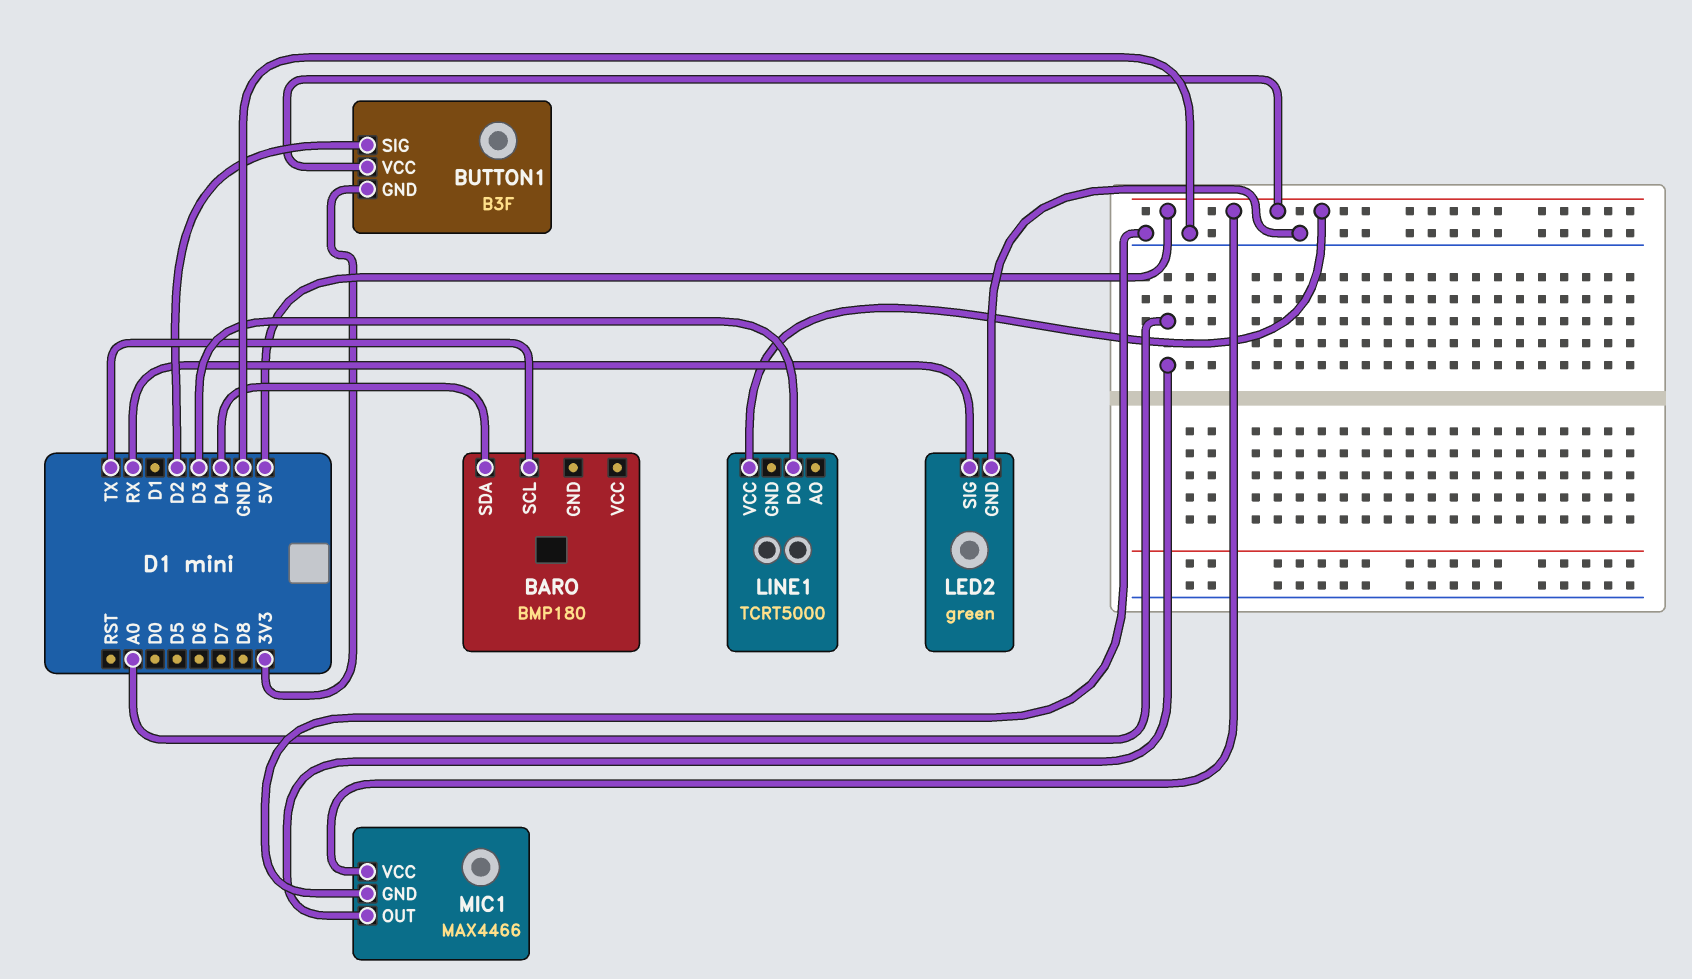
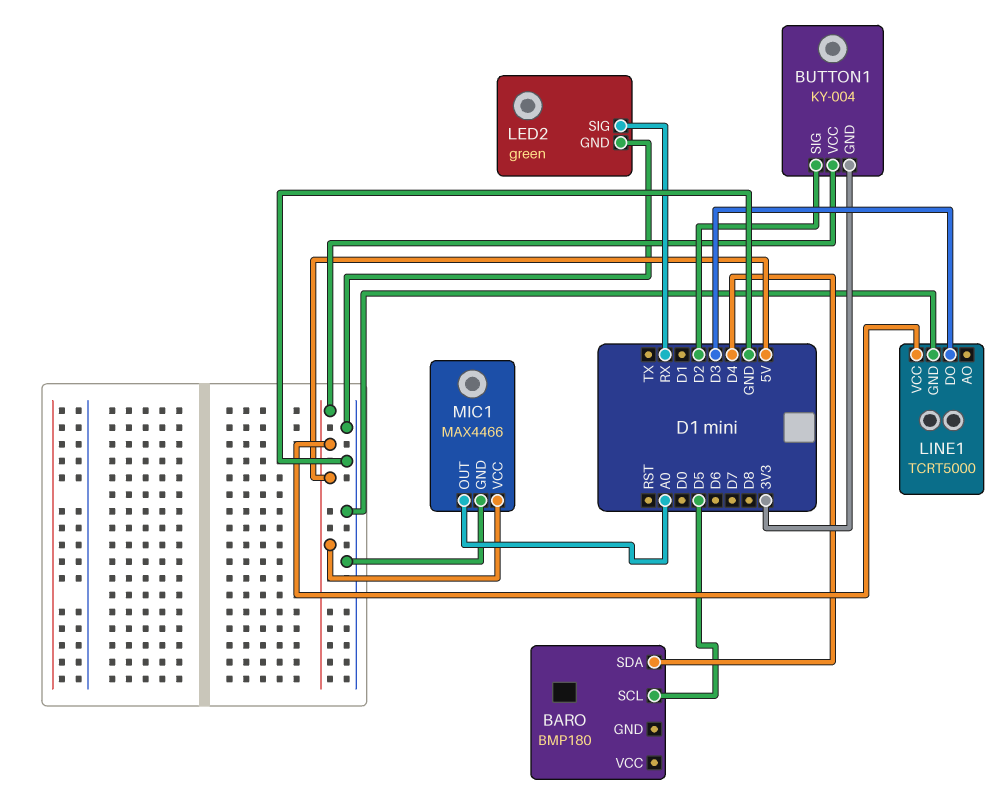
BARO pin SCL: TX -> D5
BUTTON1: B3F -> KY-004
LINE1 pin GND: none -> GND

